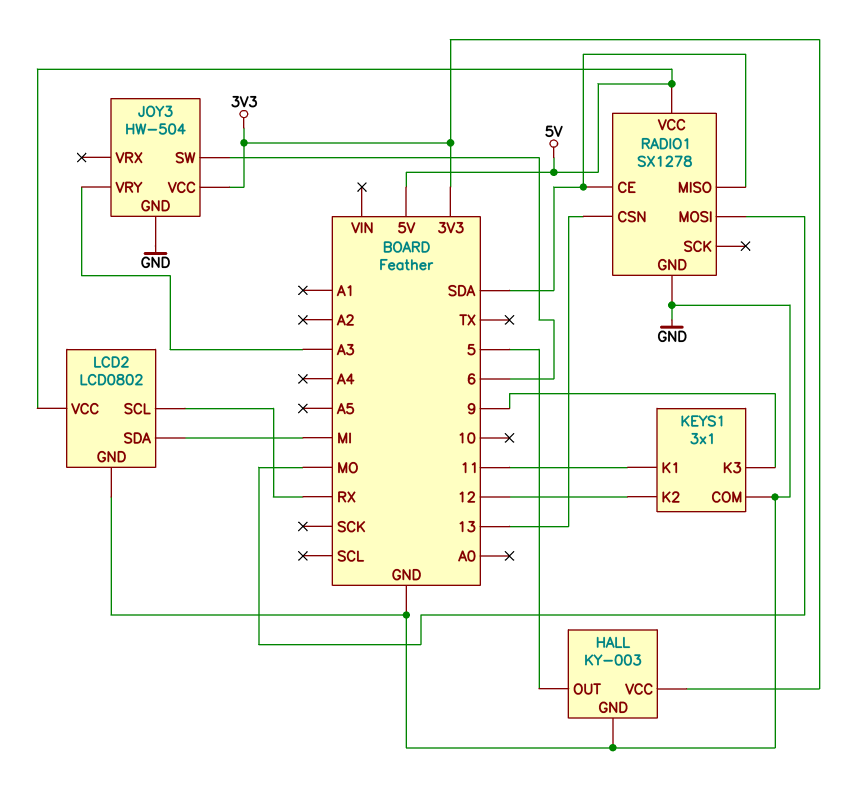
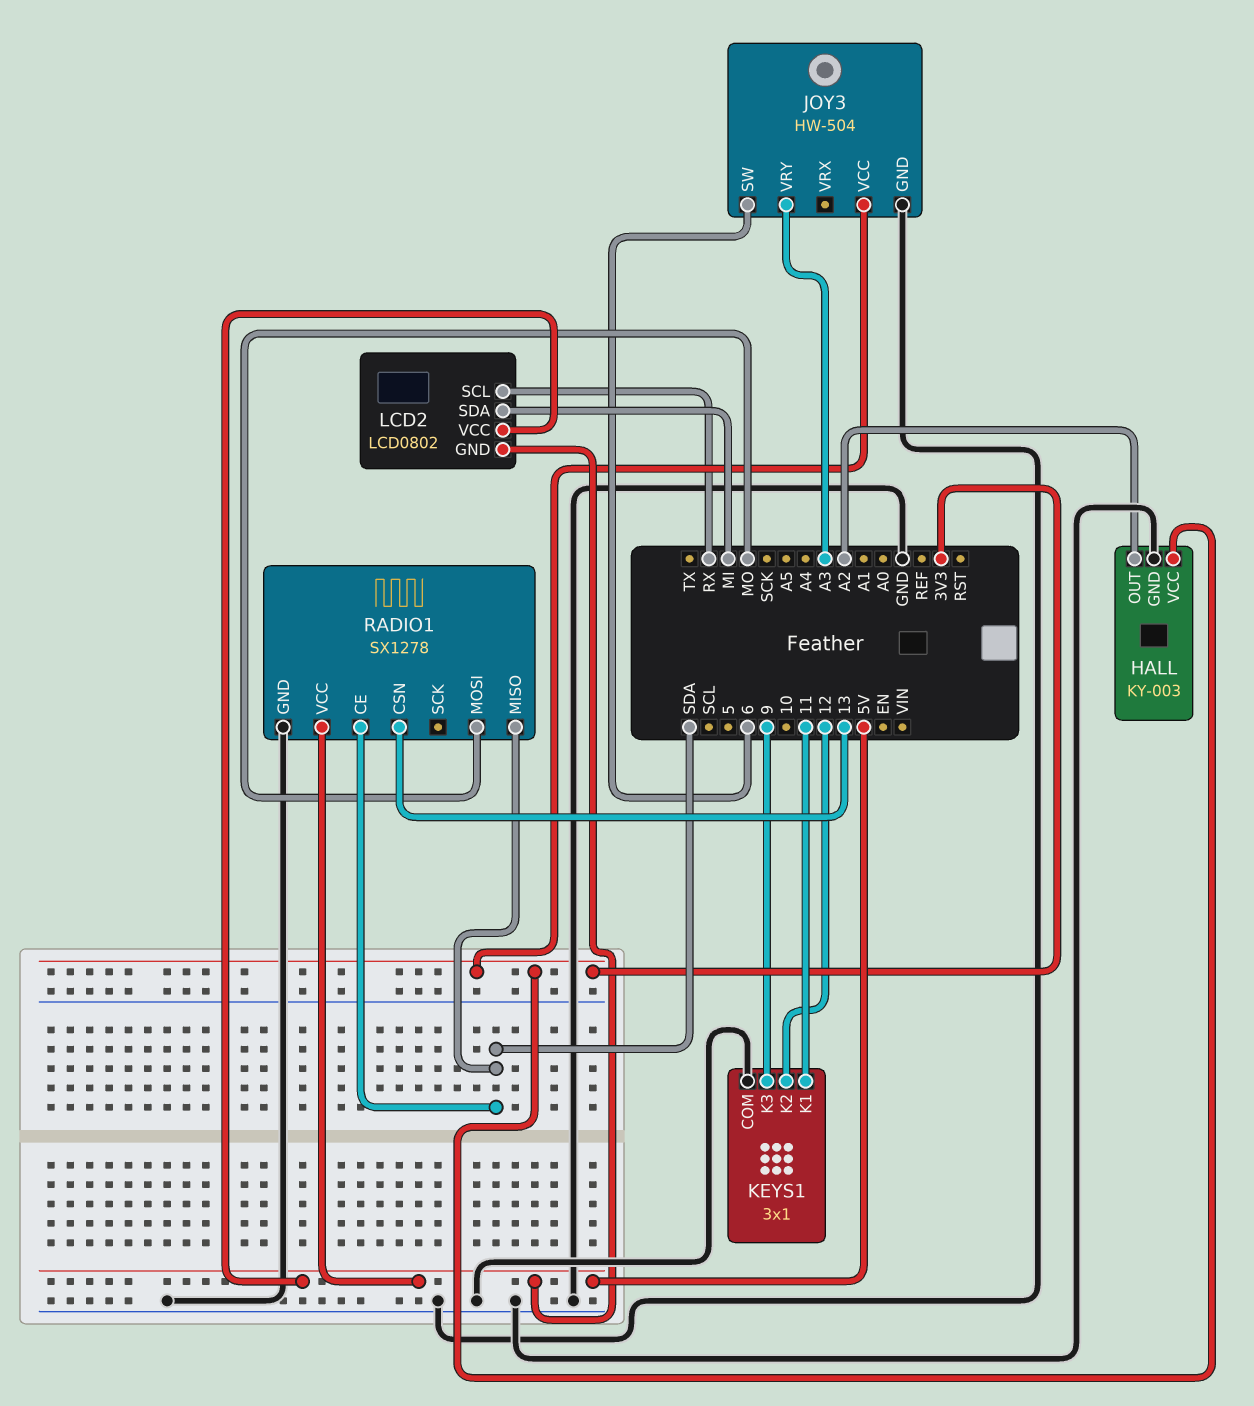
HALL pin OUT: 5 -> A2
LCD2 pin GND: GND -> 5V

